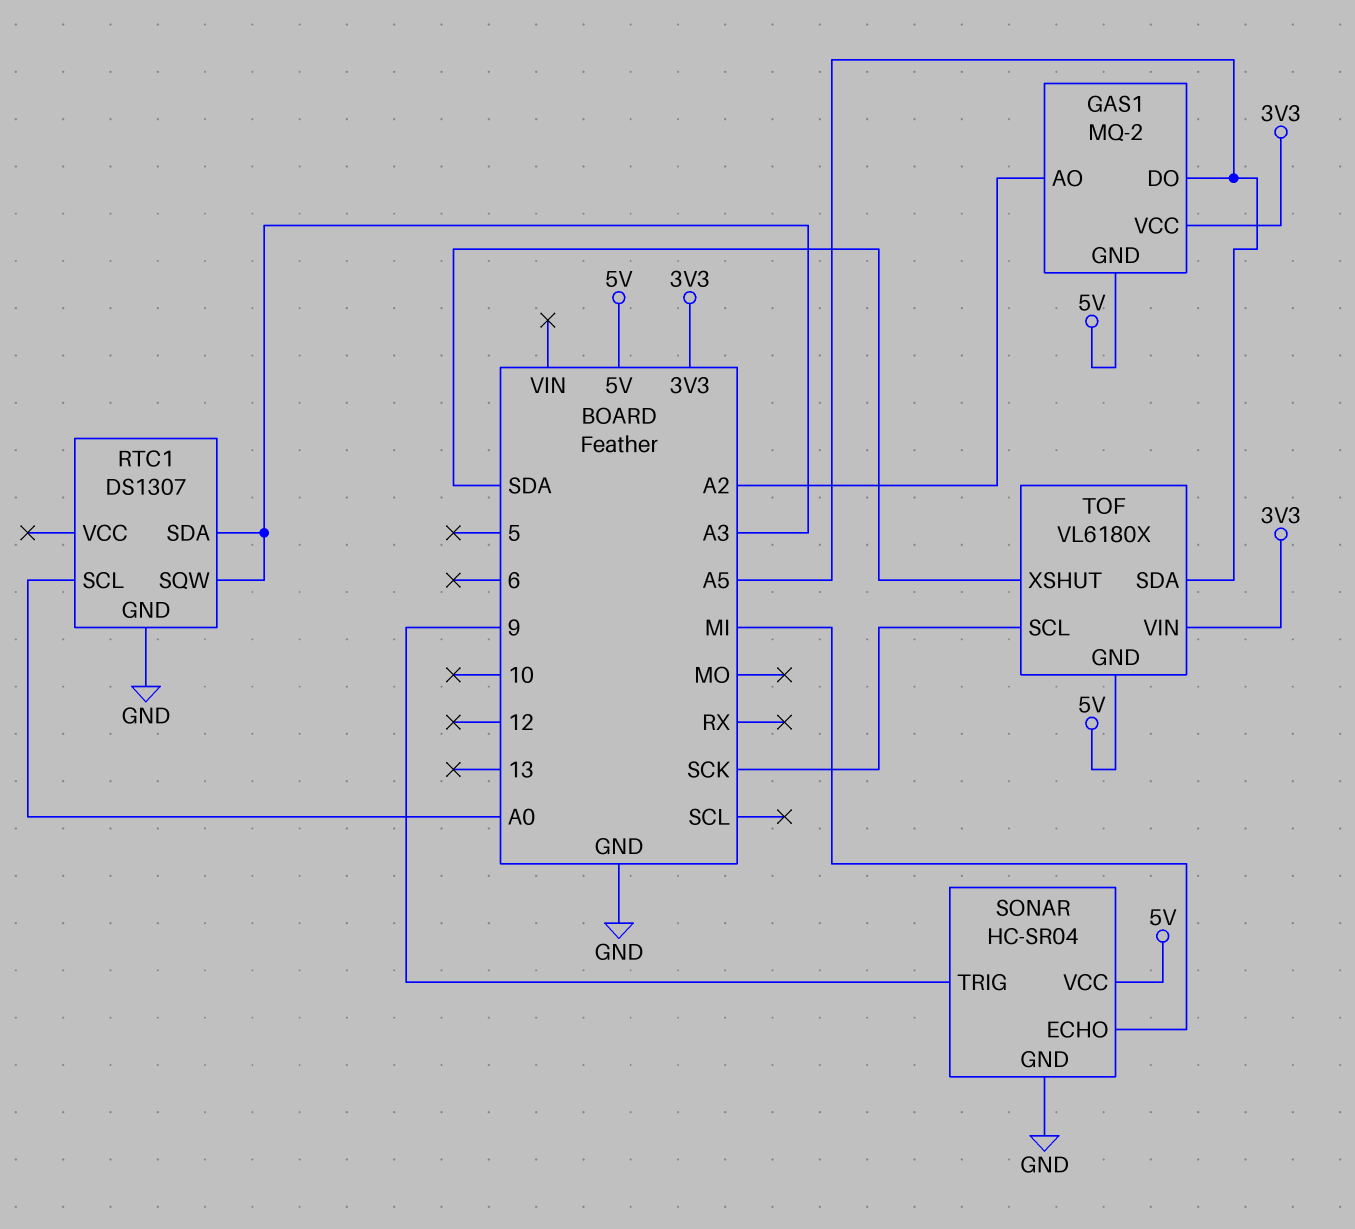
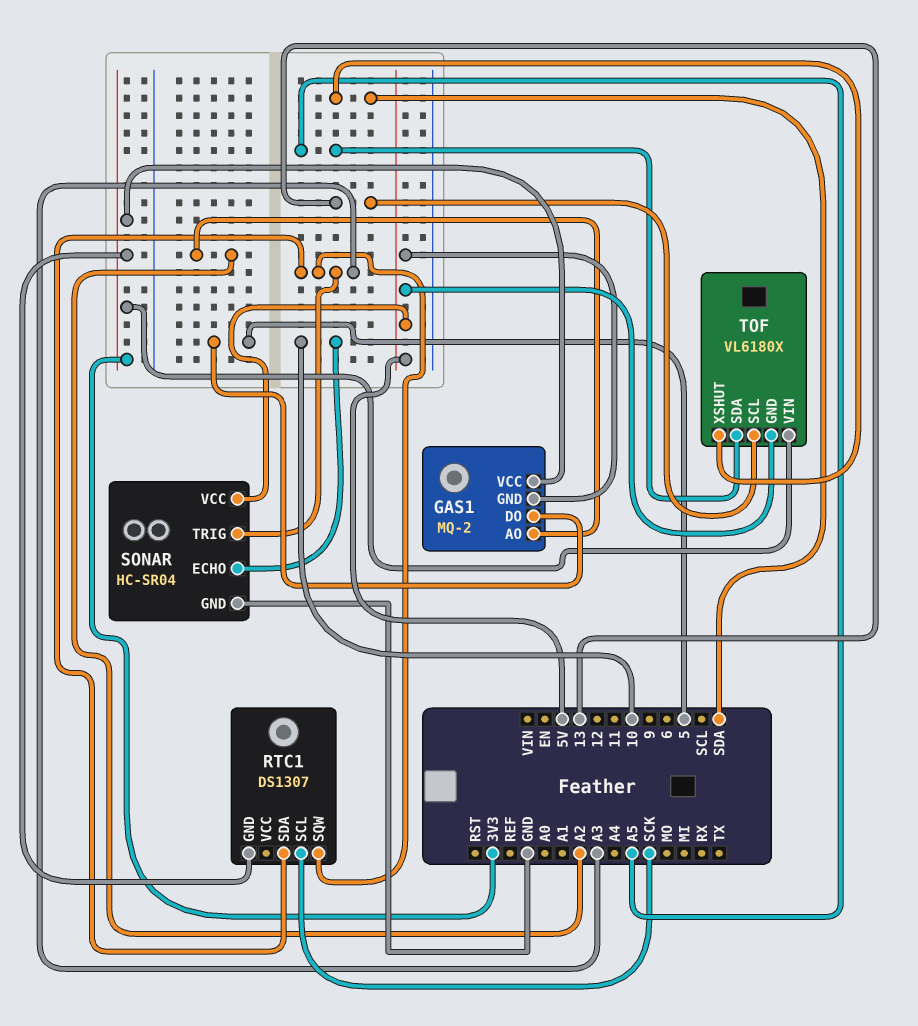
GAS1 pin DO: A5 -> 5
RTC1 pin GND: GND -> 3V3
RTC1 pin SCL: A0 -> SCK
SONAR pin ECHO: MI -> 10
SONAR pin TRIG: 9 -> A3
TOF pin SCL: SCK -> 13

